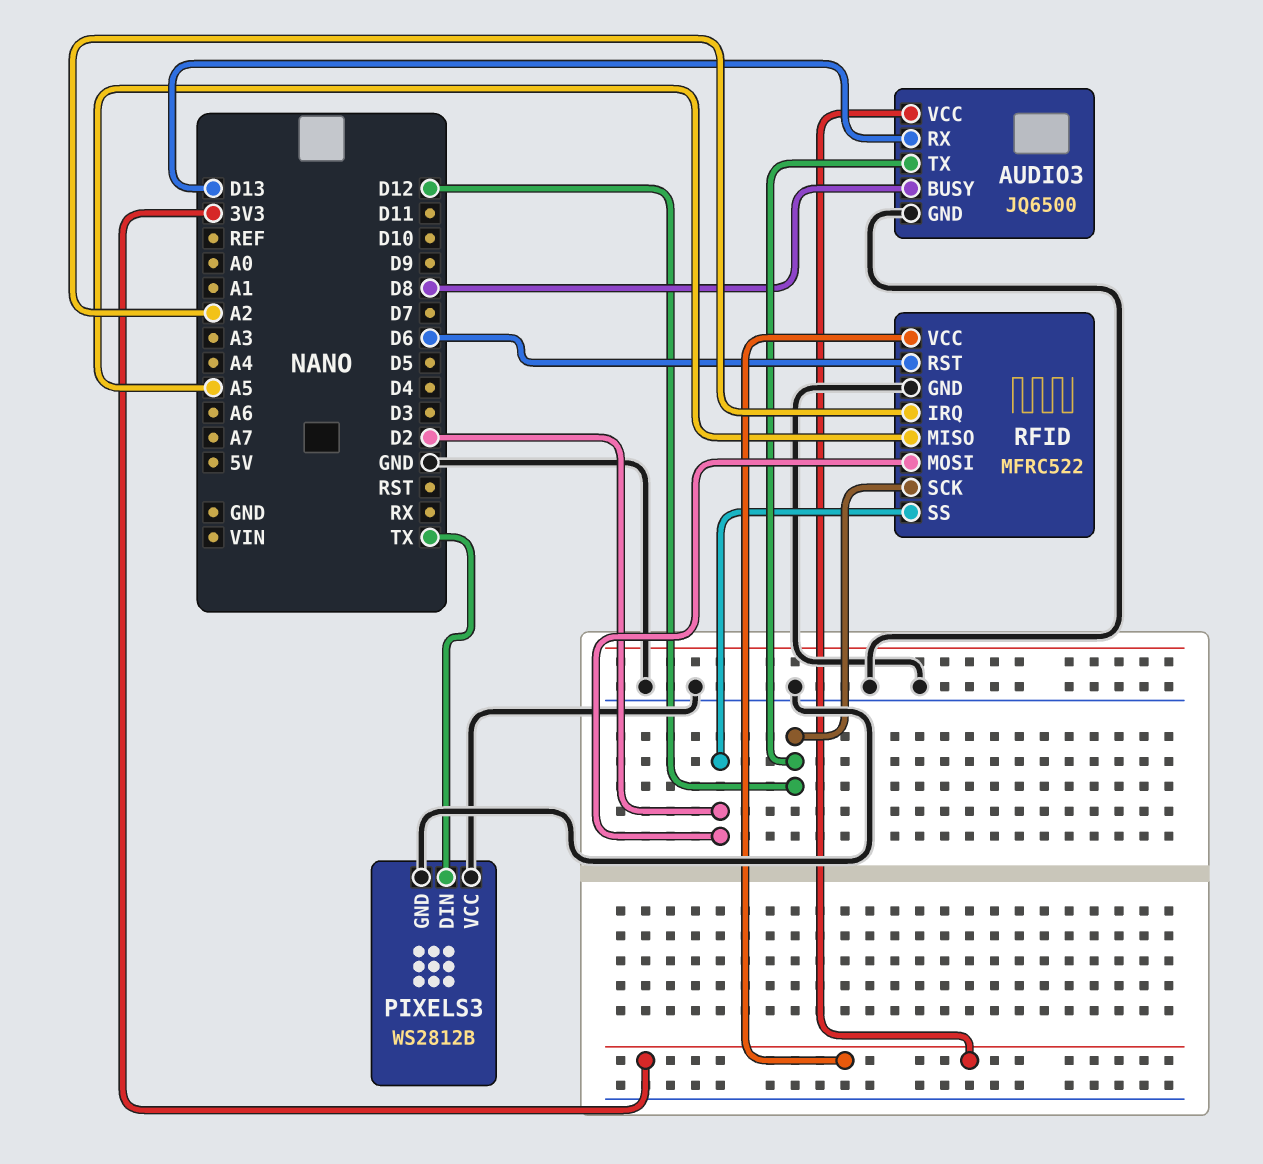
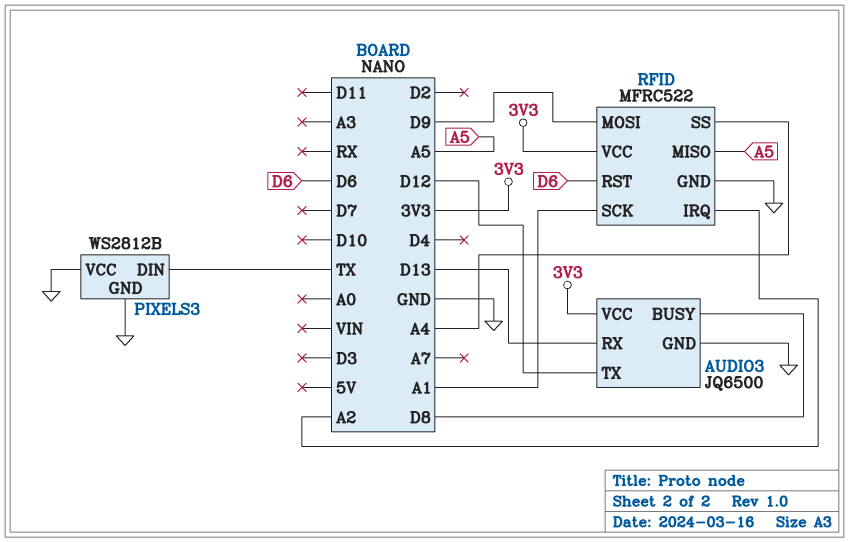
RFID pin MOSI: D2 -> D9
RFID pin SCK: D12 -> A1
RFID pin SS: D2 -> A4

